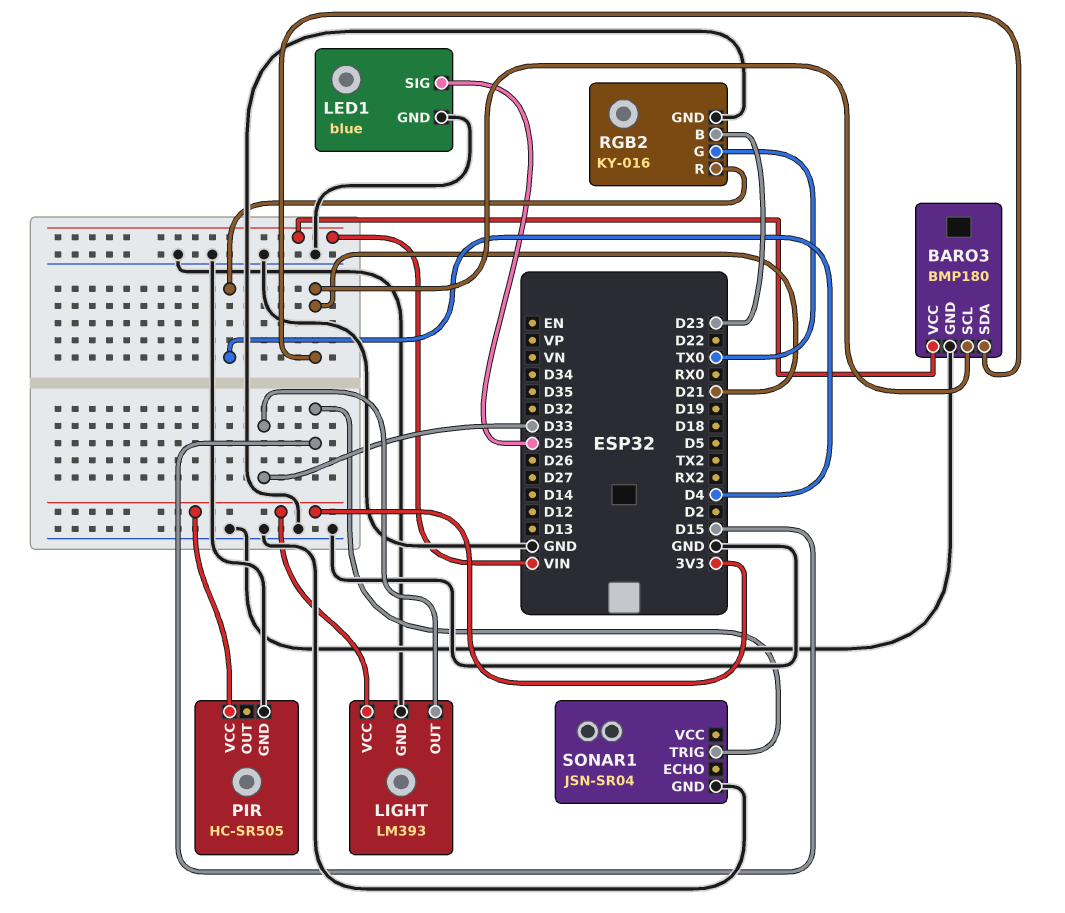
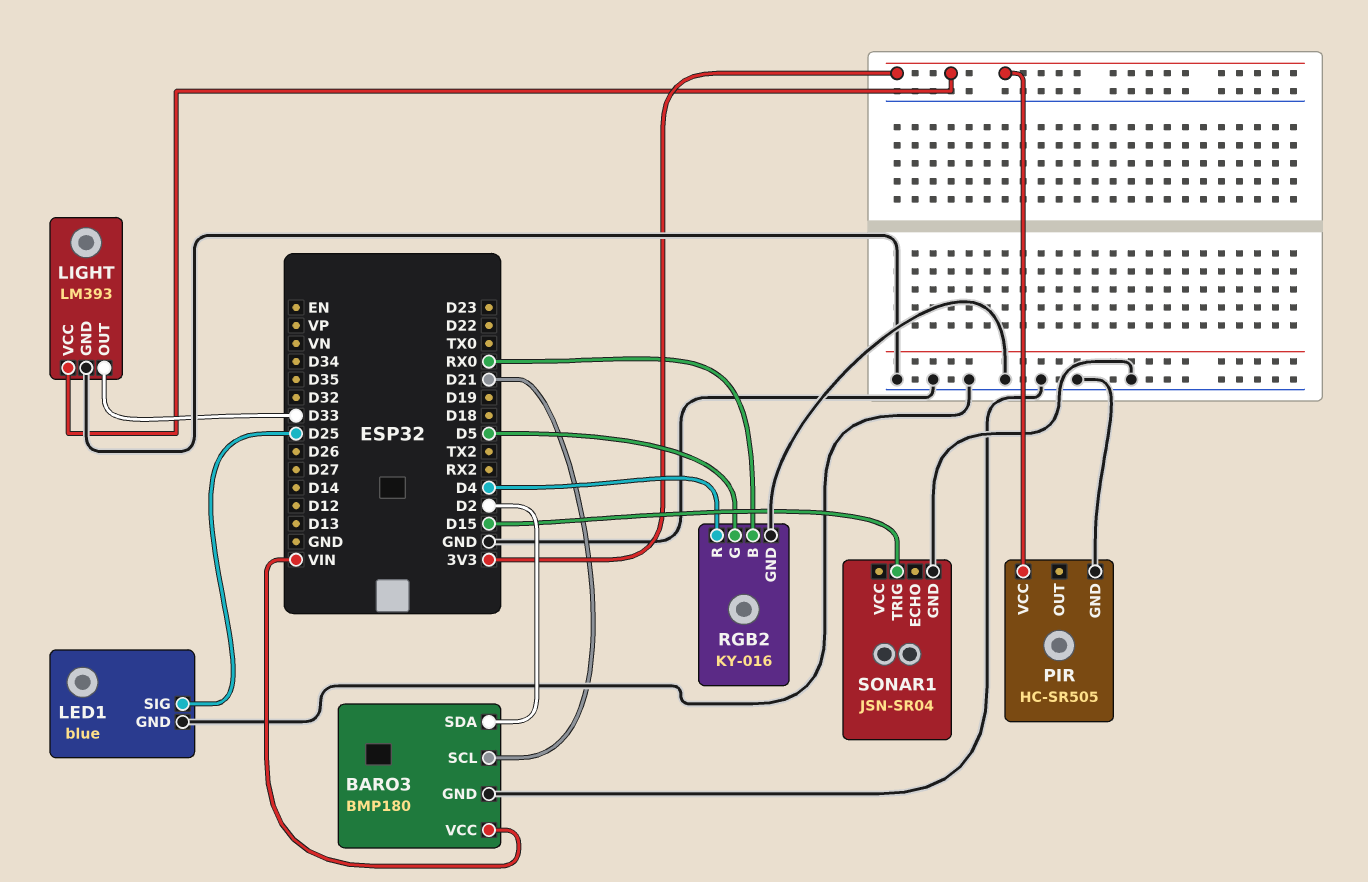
BARO3 pin SDA: D21 -> D2
RGB2 pin B: D23 -> RX0
RGB2 pin G: TX0 -> D5

